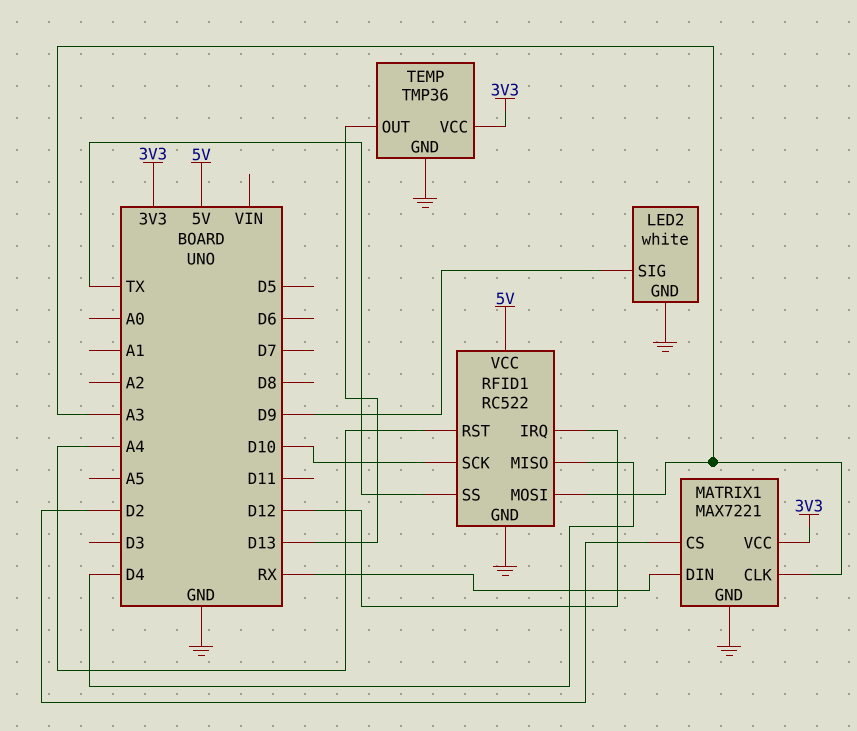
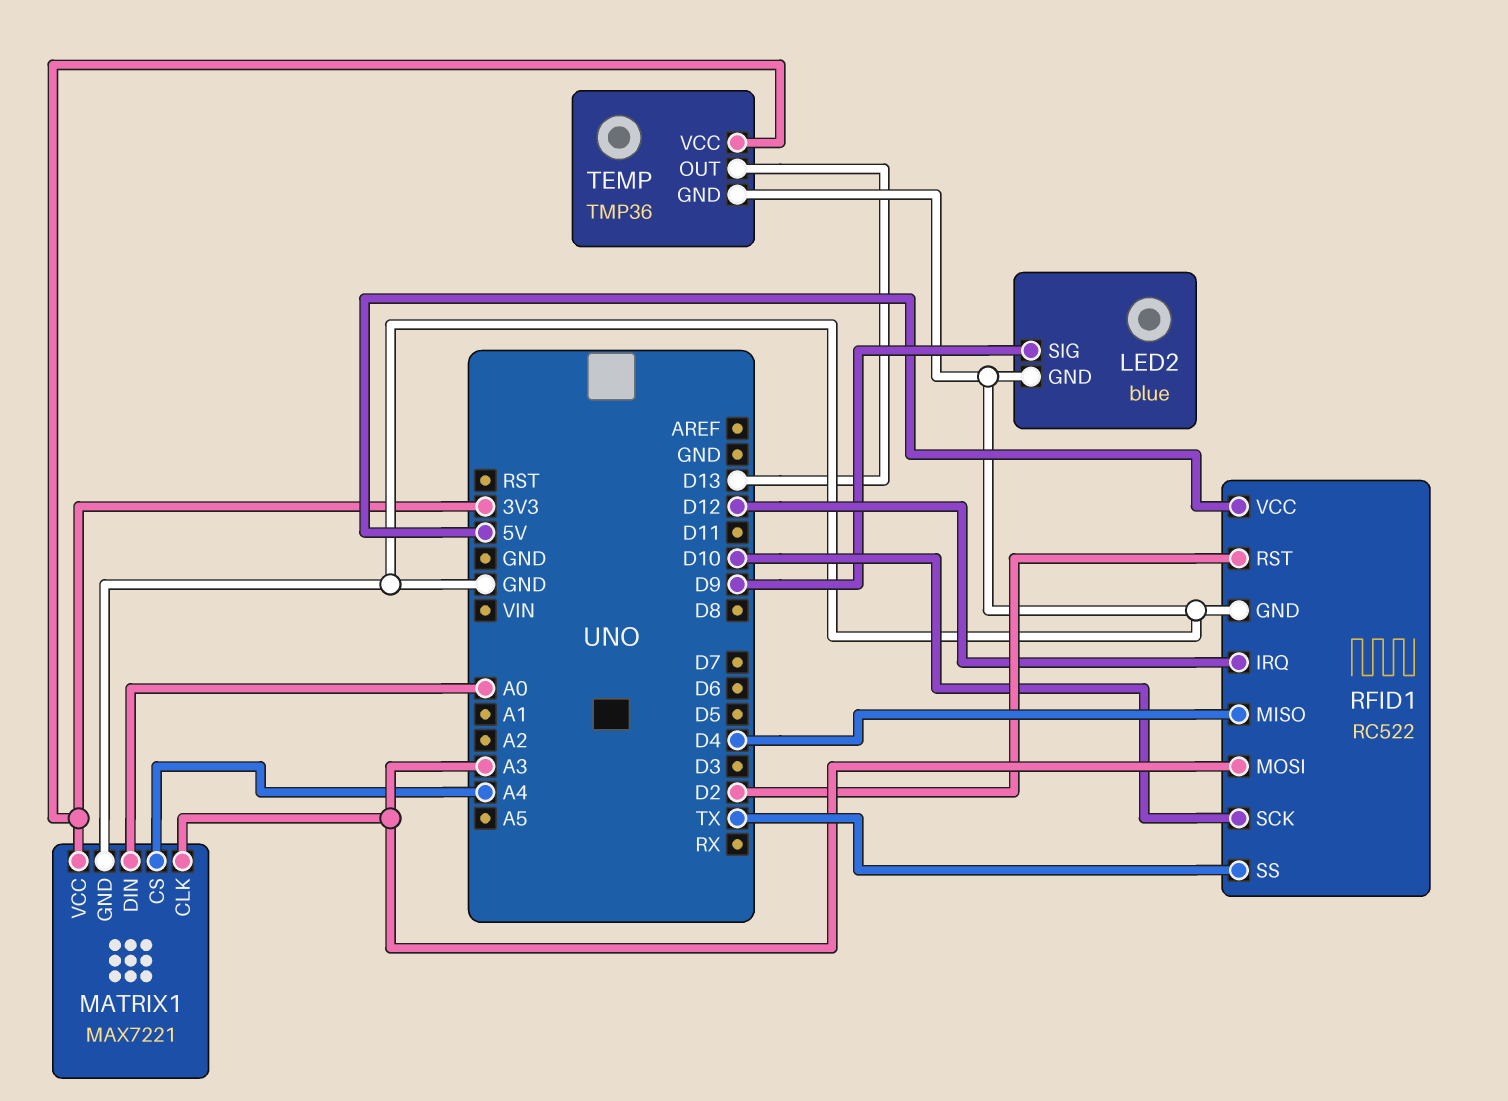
LED2: white -> blue
MATRIX1 pin CS: D2 -> A4
MATRIX1 pin DIN: RX -> A0
RFID1 pin RST: A4 -> D2

